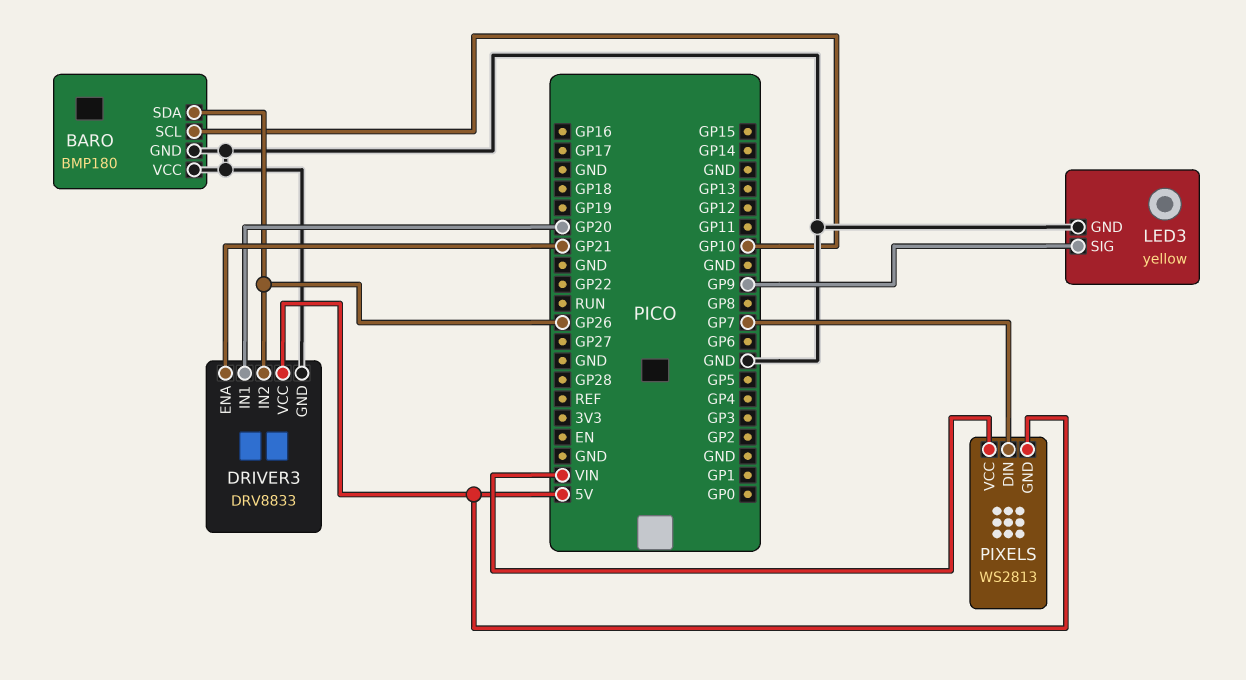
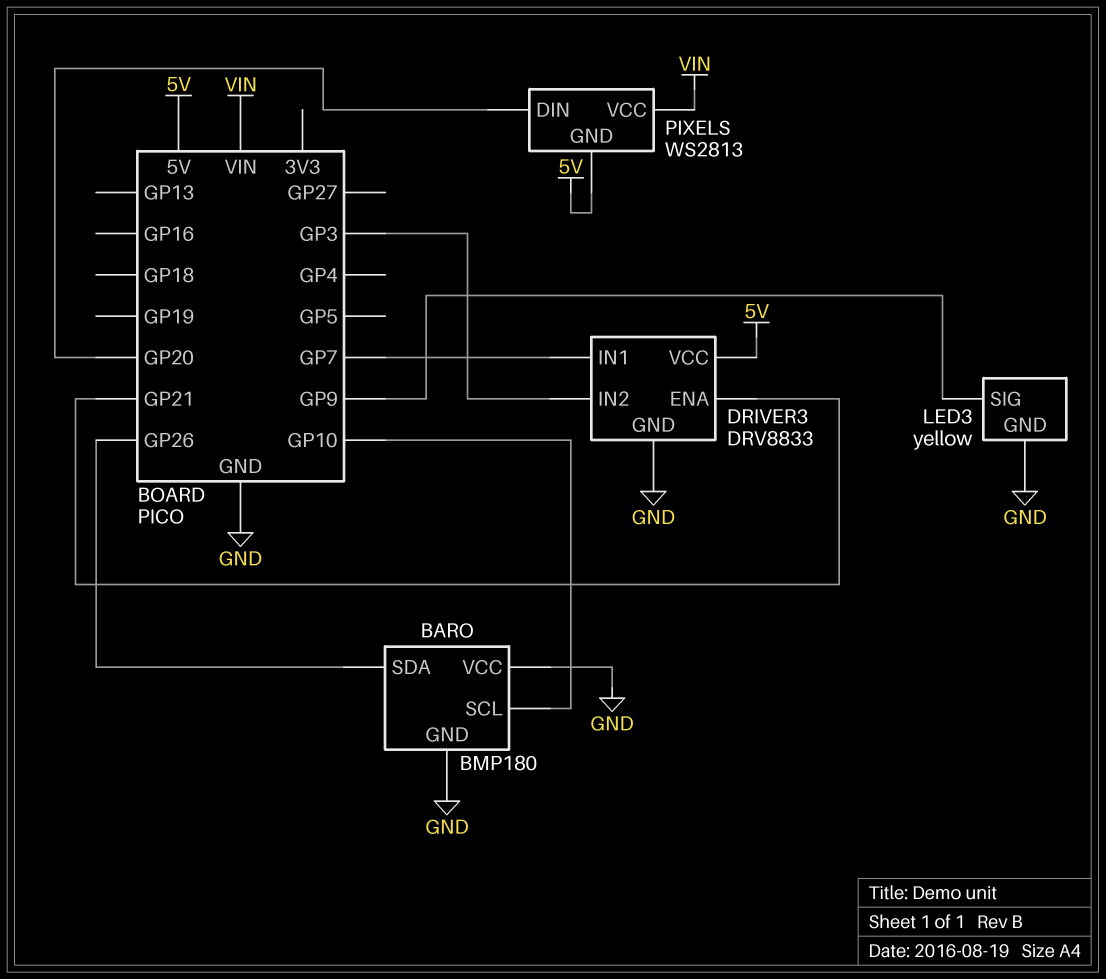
DRIVER3 pin IN1: GP20 -> GP7
DRIVER3 pin IN2: GP26 -> GP3
PIXELS pin DIN: GP7 -> GP20

